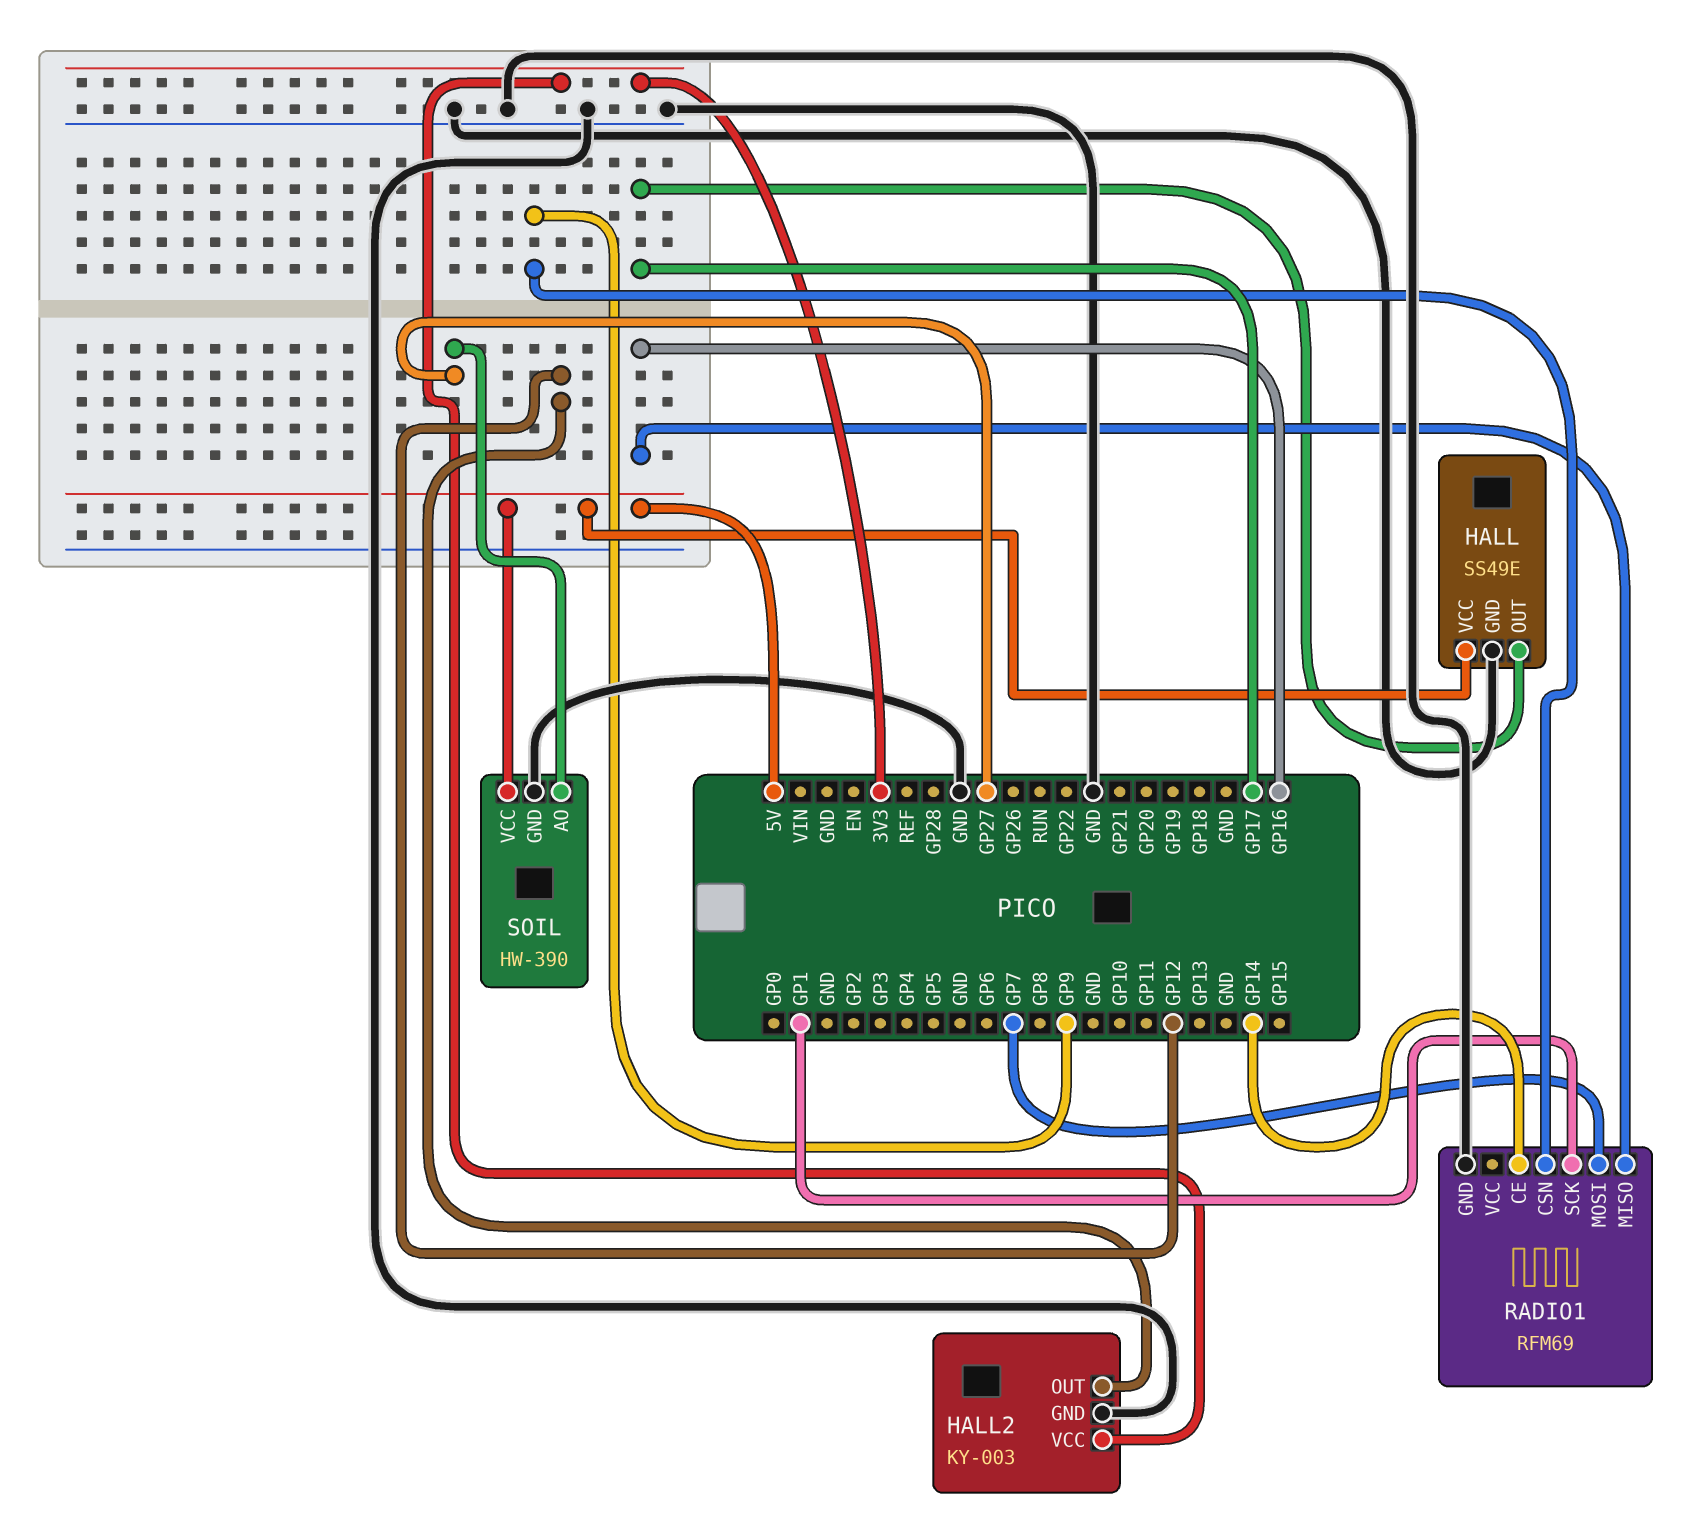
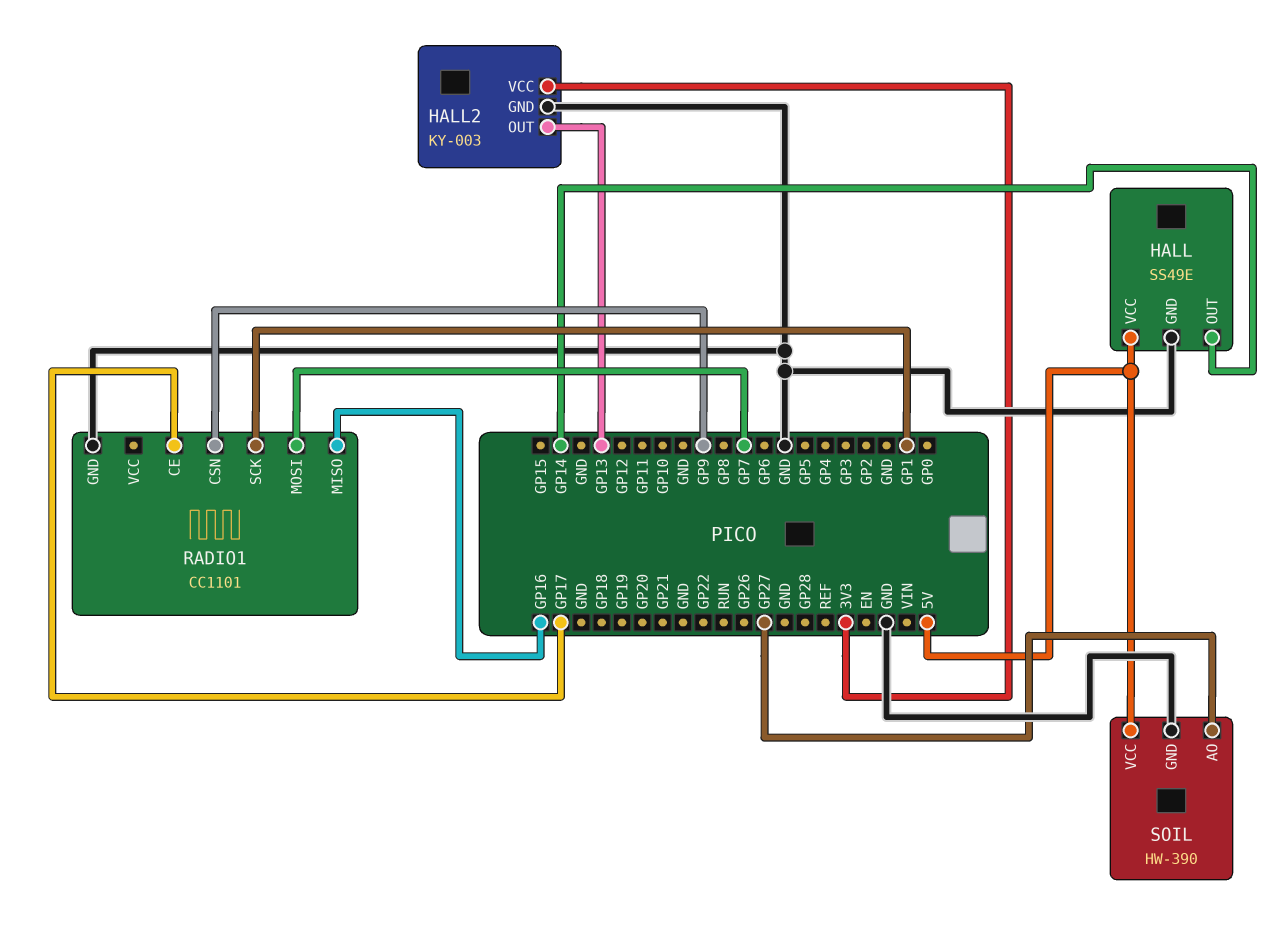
HALL pin OUT: GP17 -> GP14
HALL2 pin OUT: GP12 -> GP13
RADIO1: RFM69 -> CC1101
RADIO1 pin CE: GP14 -> GP17

